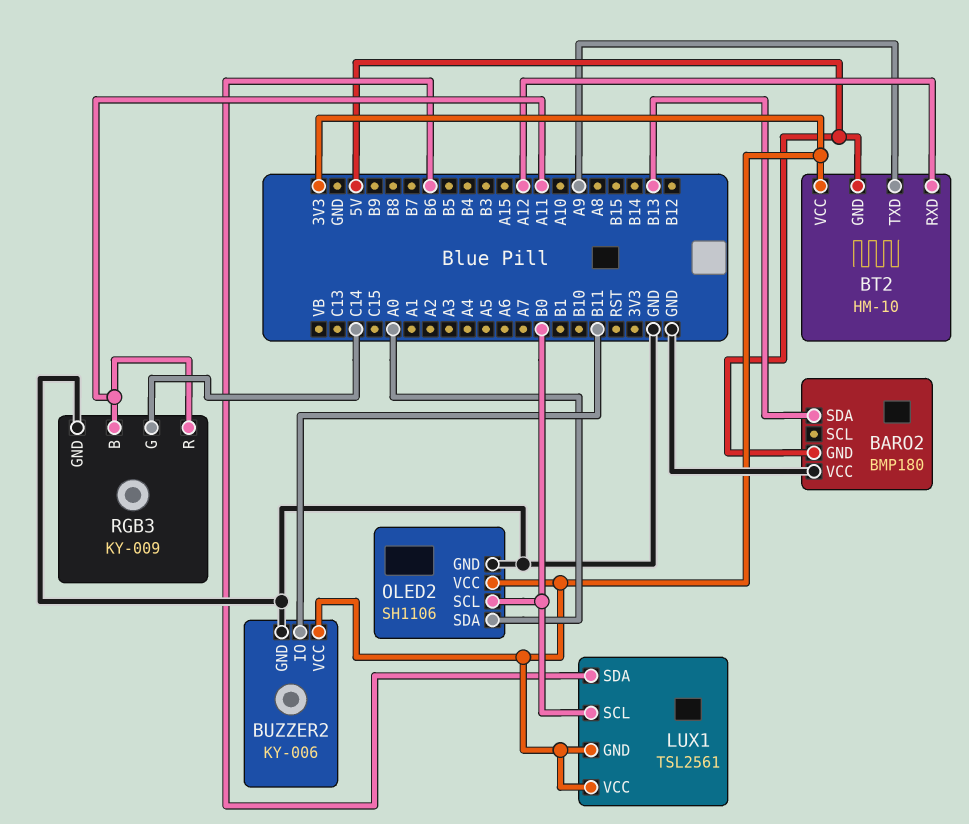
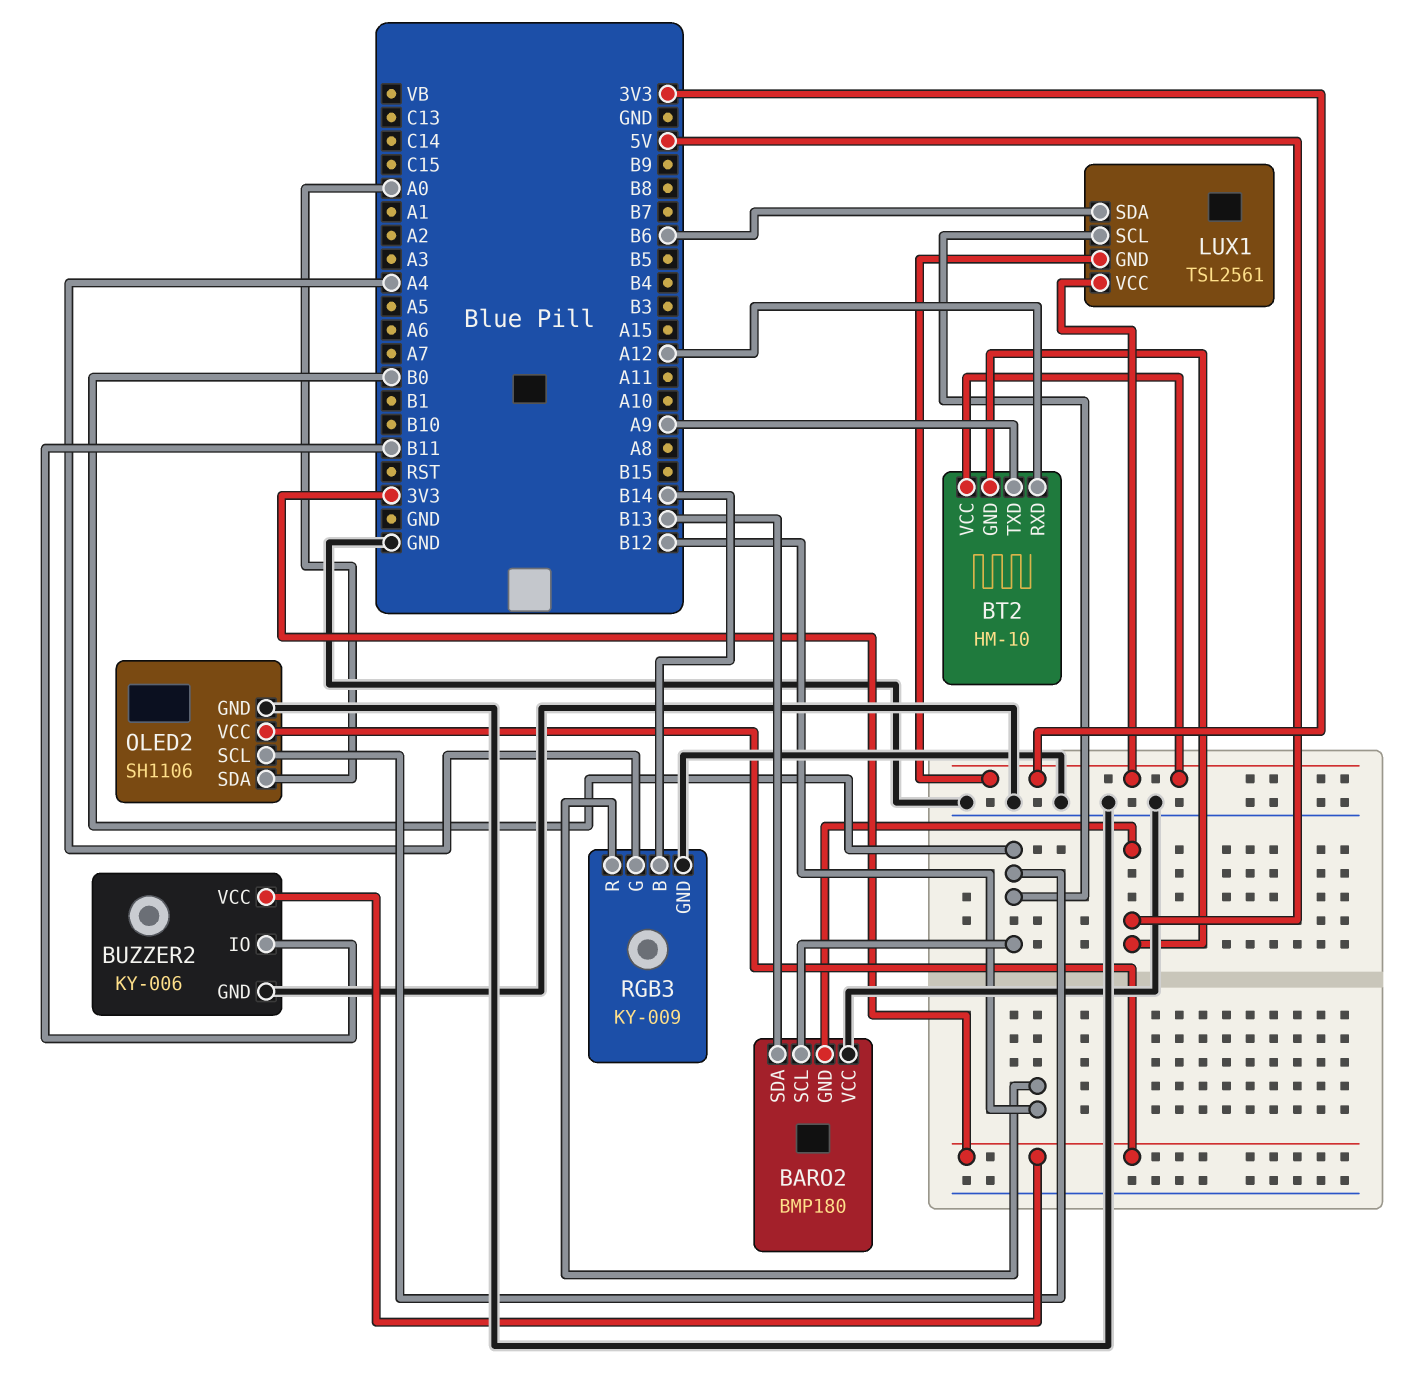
BARO2 pin SCL: none -> B0
RGB3 pin B: A11 -> B14
RGB3 pin G: C14 -> A4
RGB3 pin R: A11 -> B12

